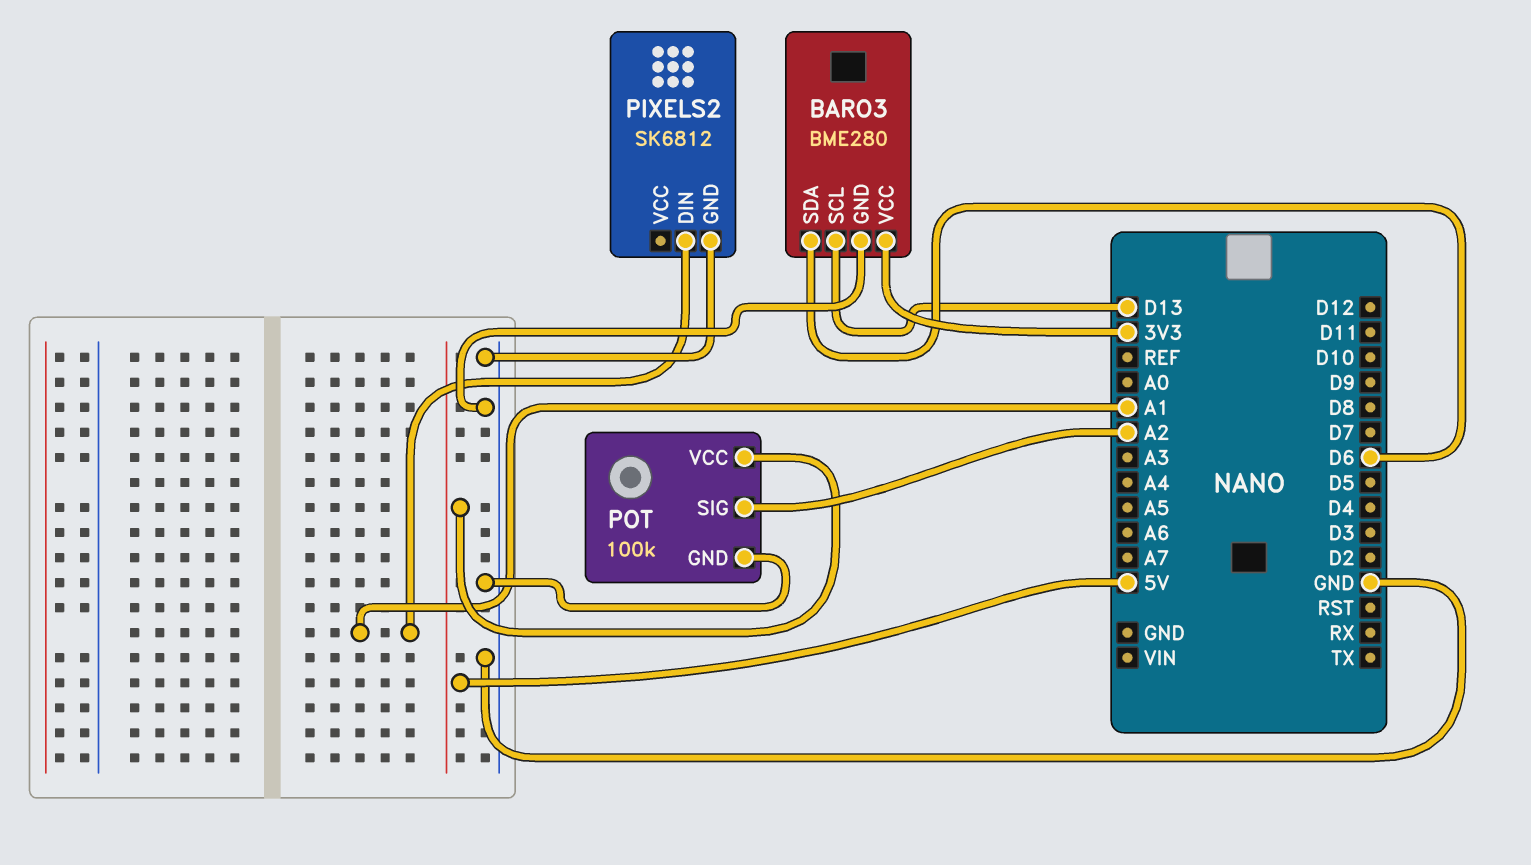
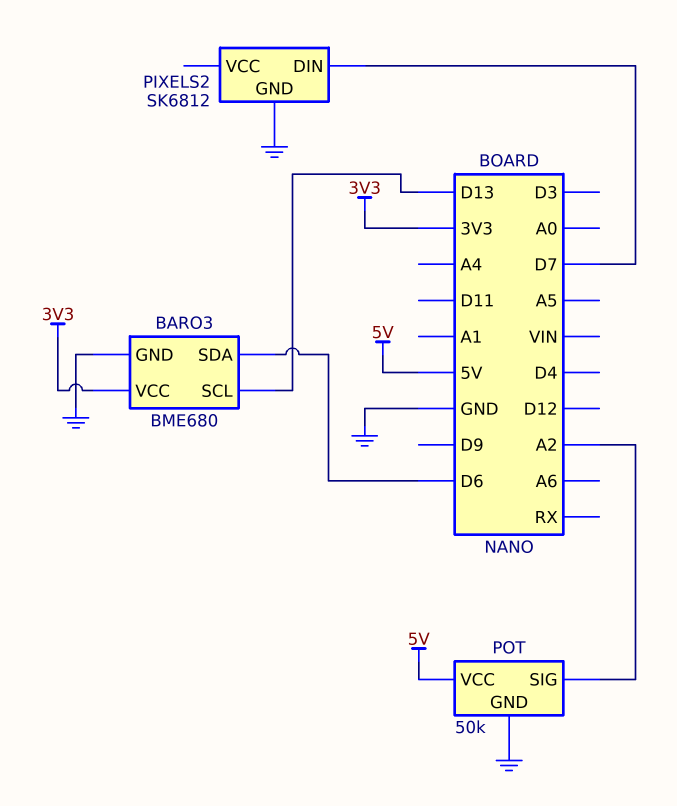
BARO3: BME280 -> BME680
PIXELS2 pin DIN: A1 -> D7
POT: 100k -> 50k

